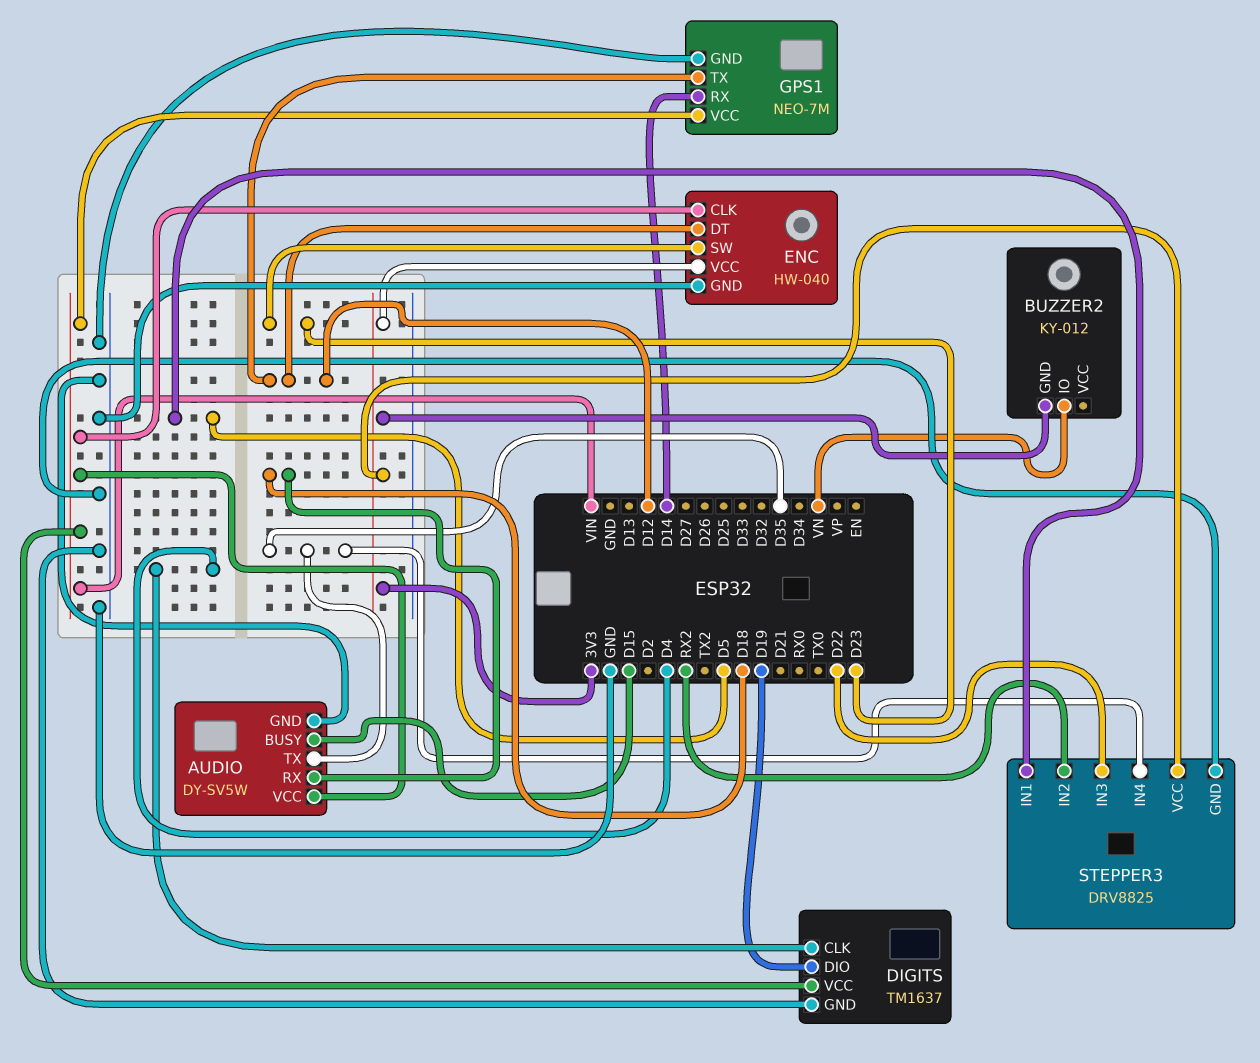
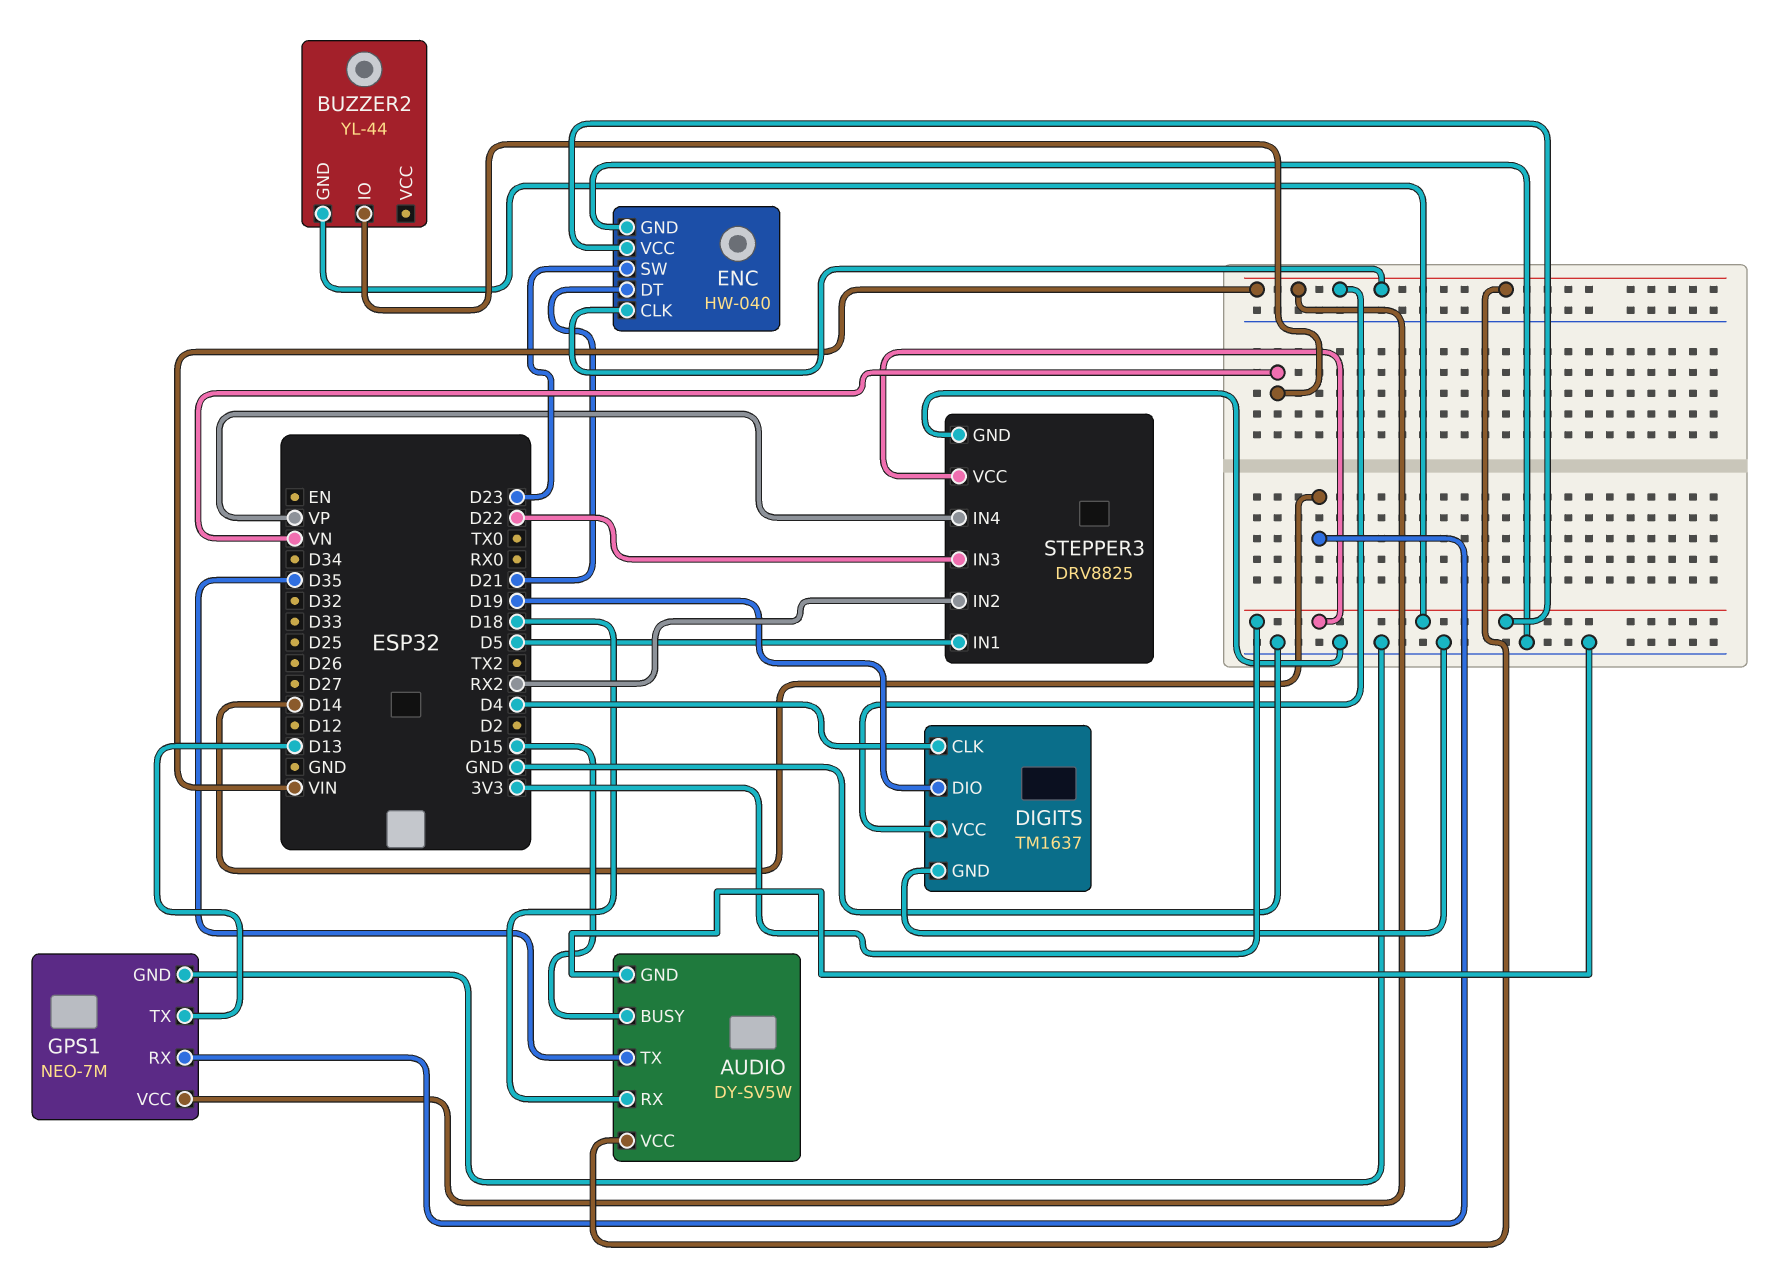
BUZZER2: KY-012 -> YL-44
ENC pin DT: D12 -> D21
GPS1 pin TX: D12 -> D13
STEPPER3 pin IN4: D35 -> VP

